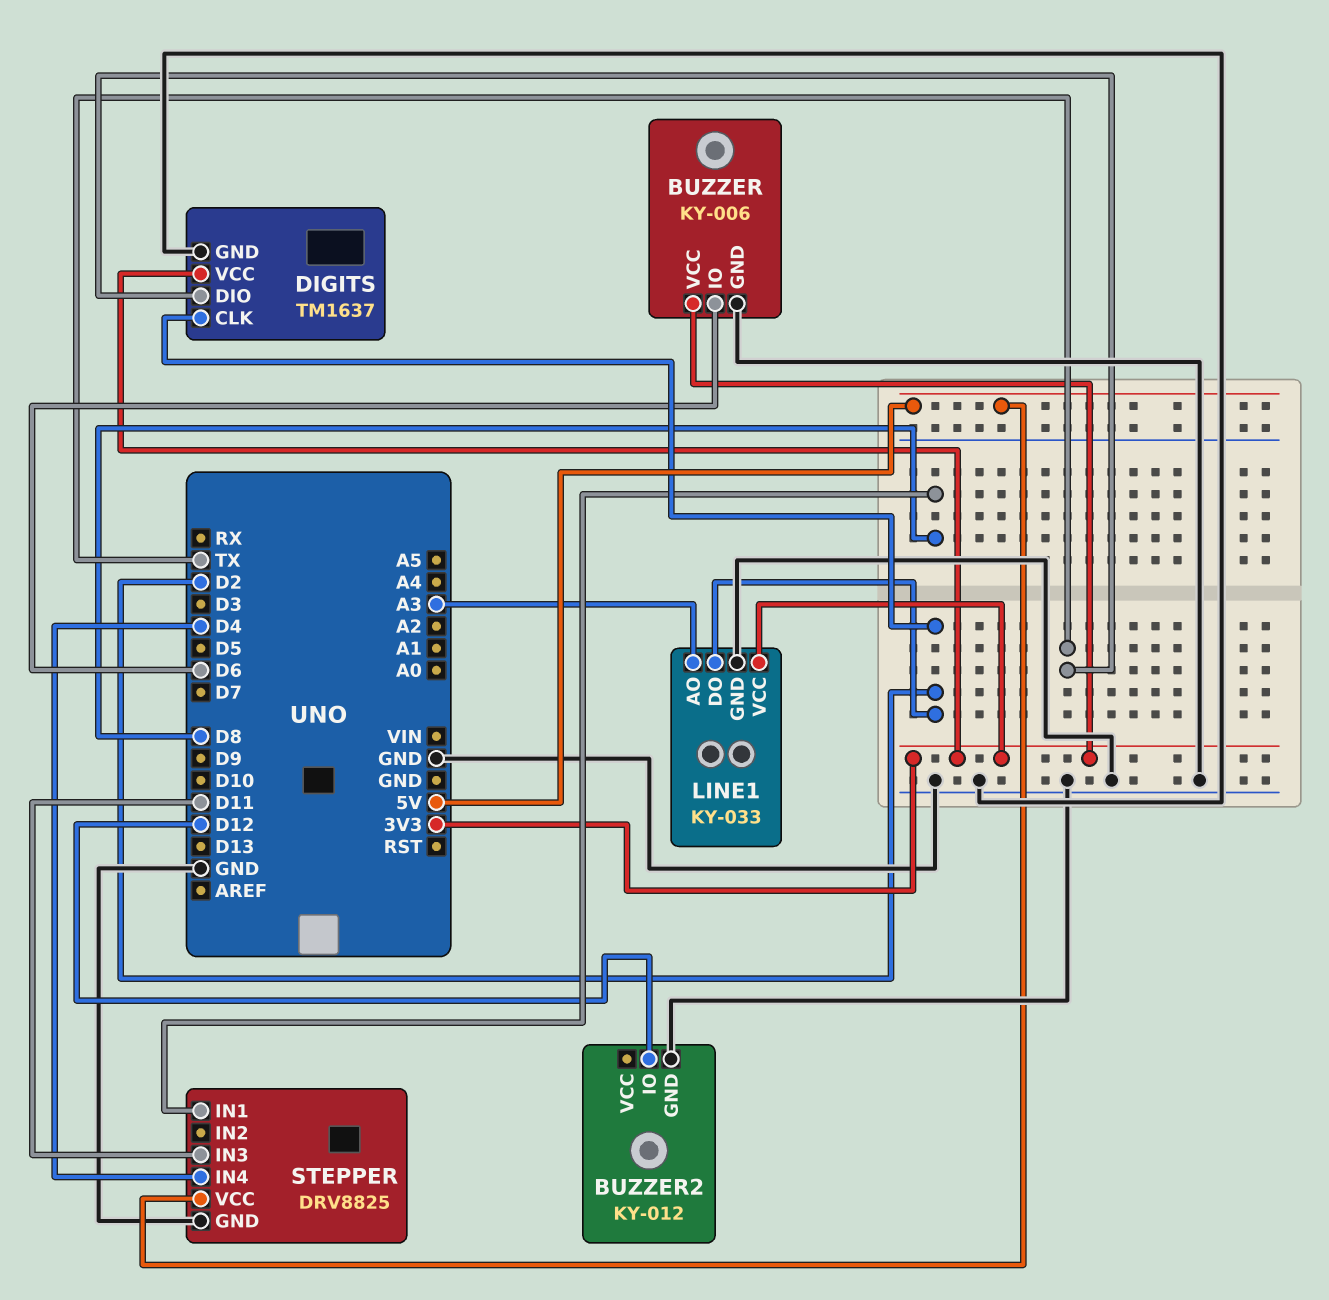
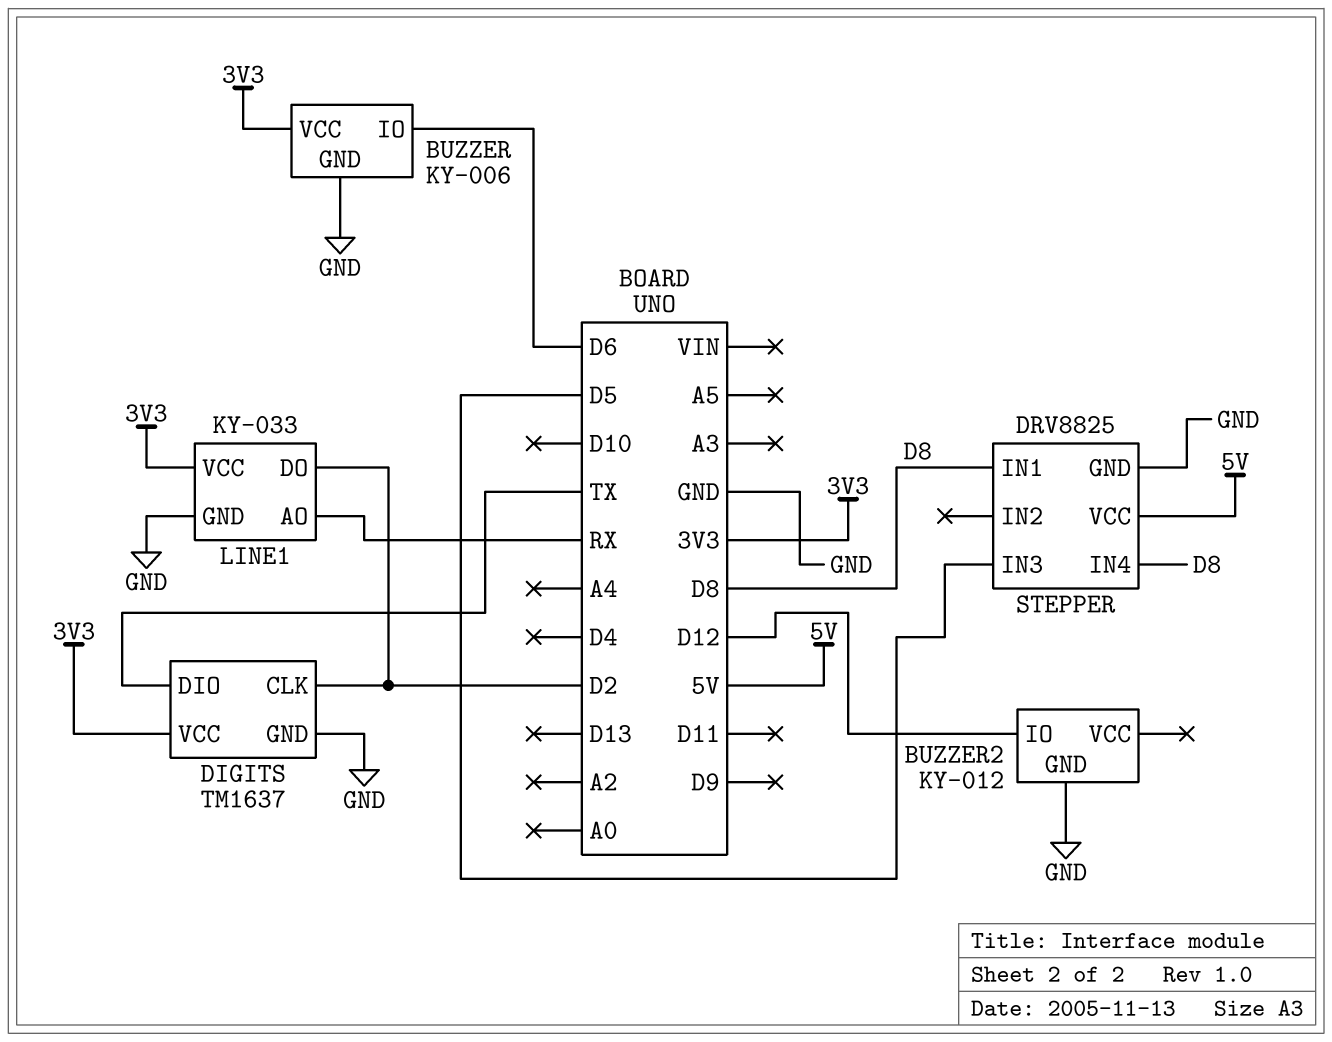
LINE1 pin AO: A3 -> RX
STEPPER pin IN3: D11 -> D5
STEPPER pin IN4: D4 -> D8

